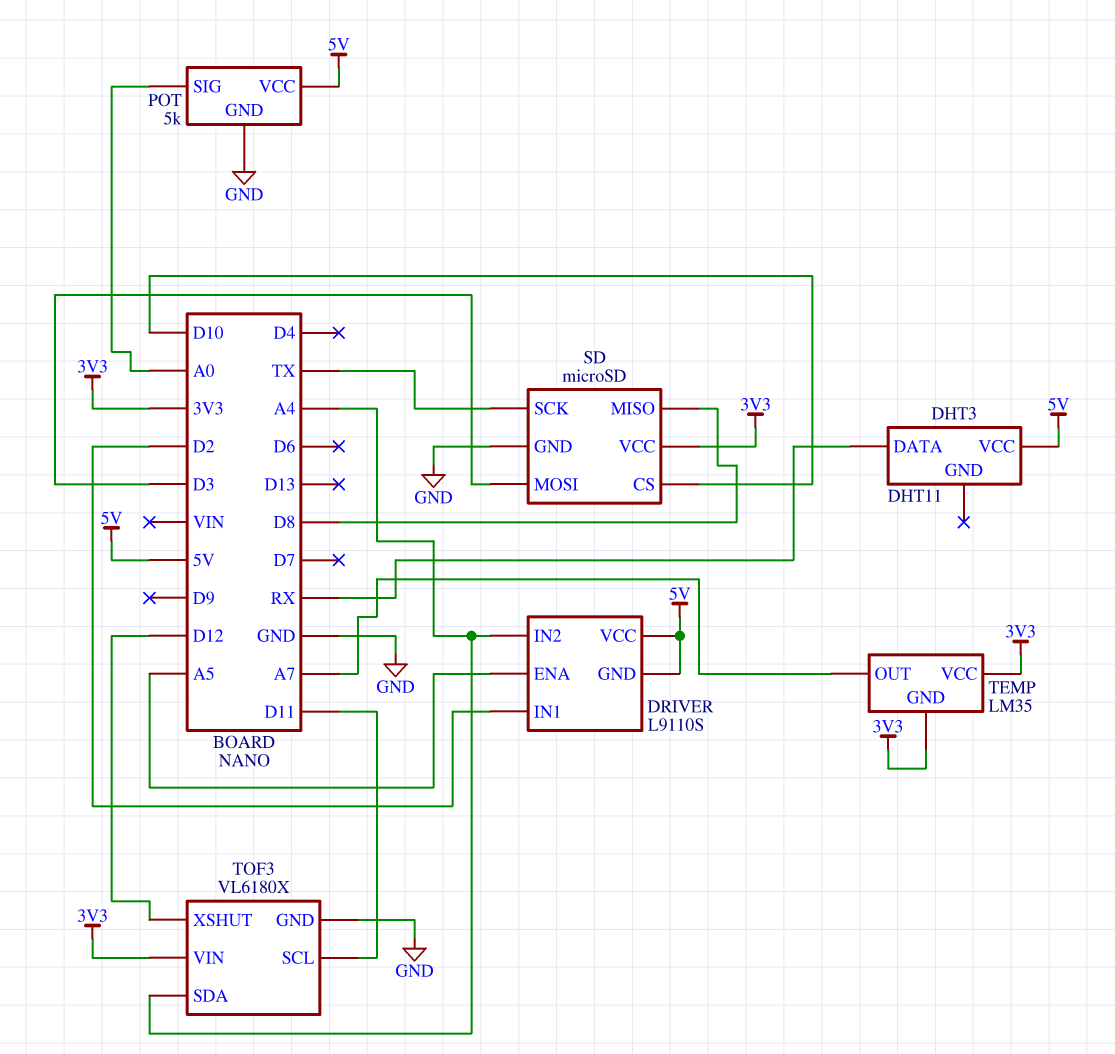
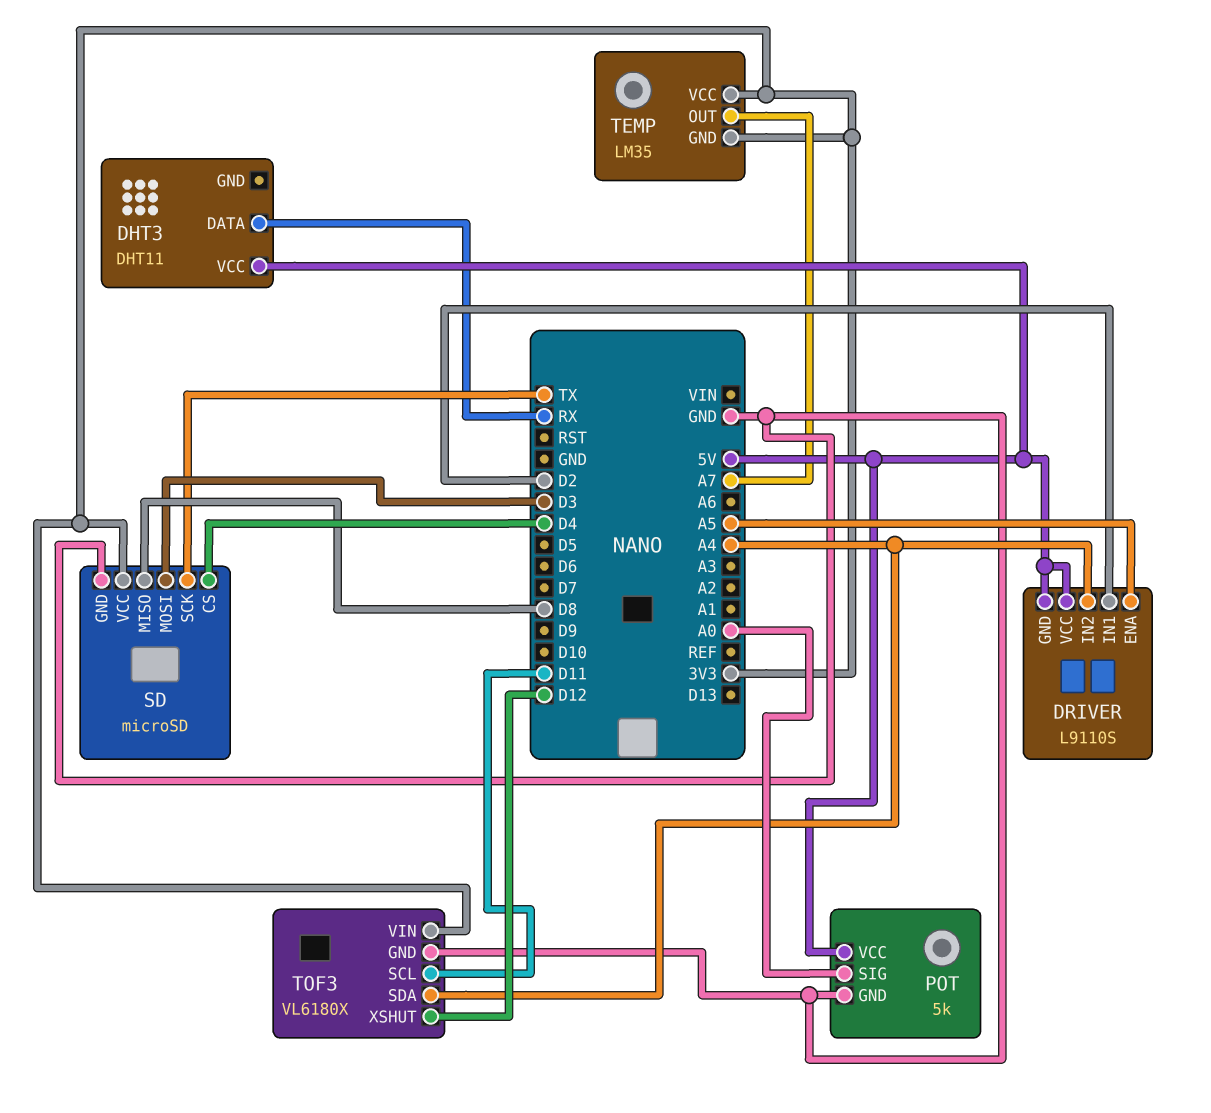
SD pin CS: D10 -> D4

